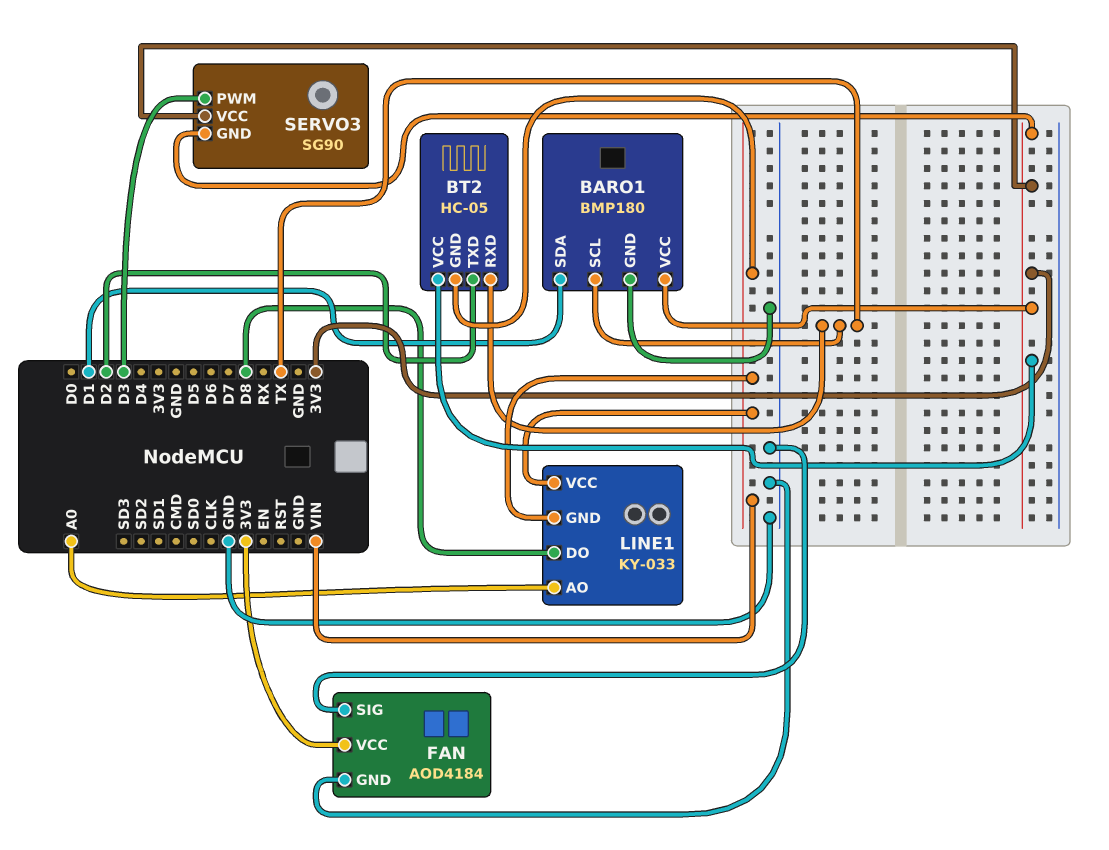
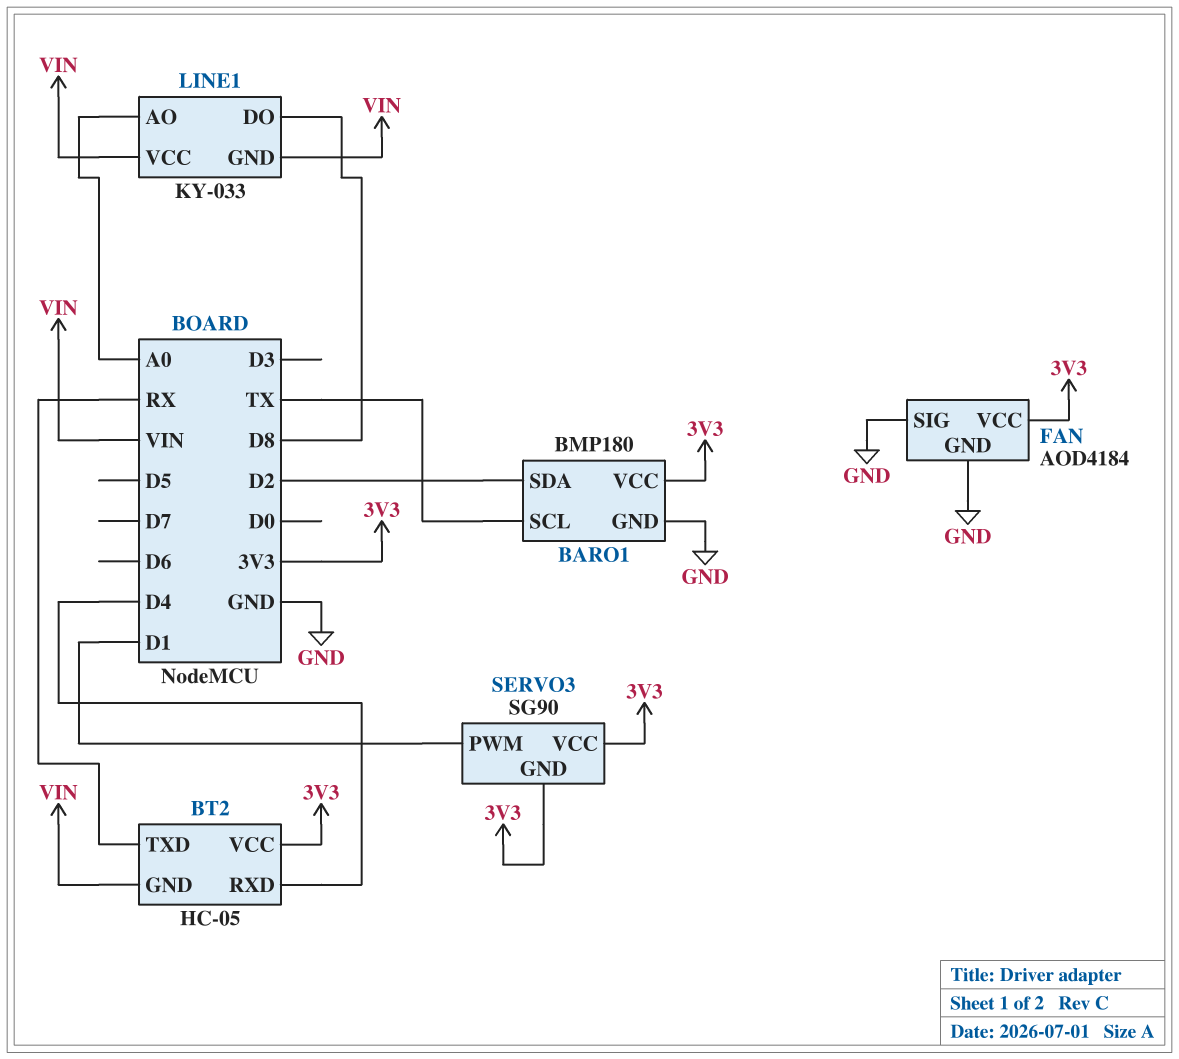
BARO1 pin SDA: D1 -> D2
BT2 pin RXD: TX -> D4
BT2 pin TXD: D2 -> RX
SERVO3 pin PWM: D3 -> D1

